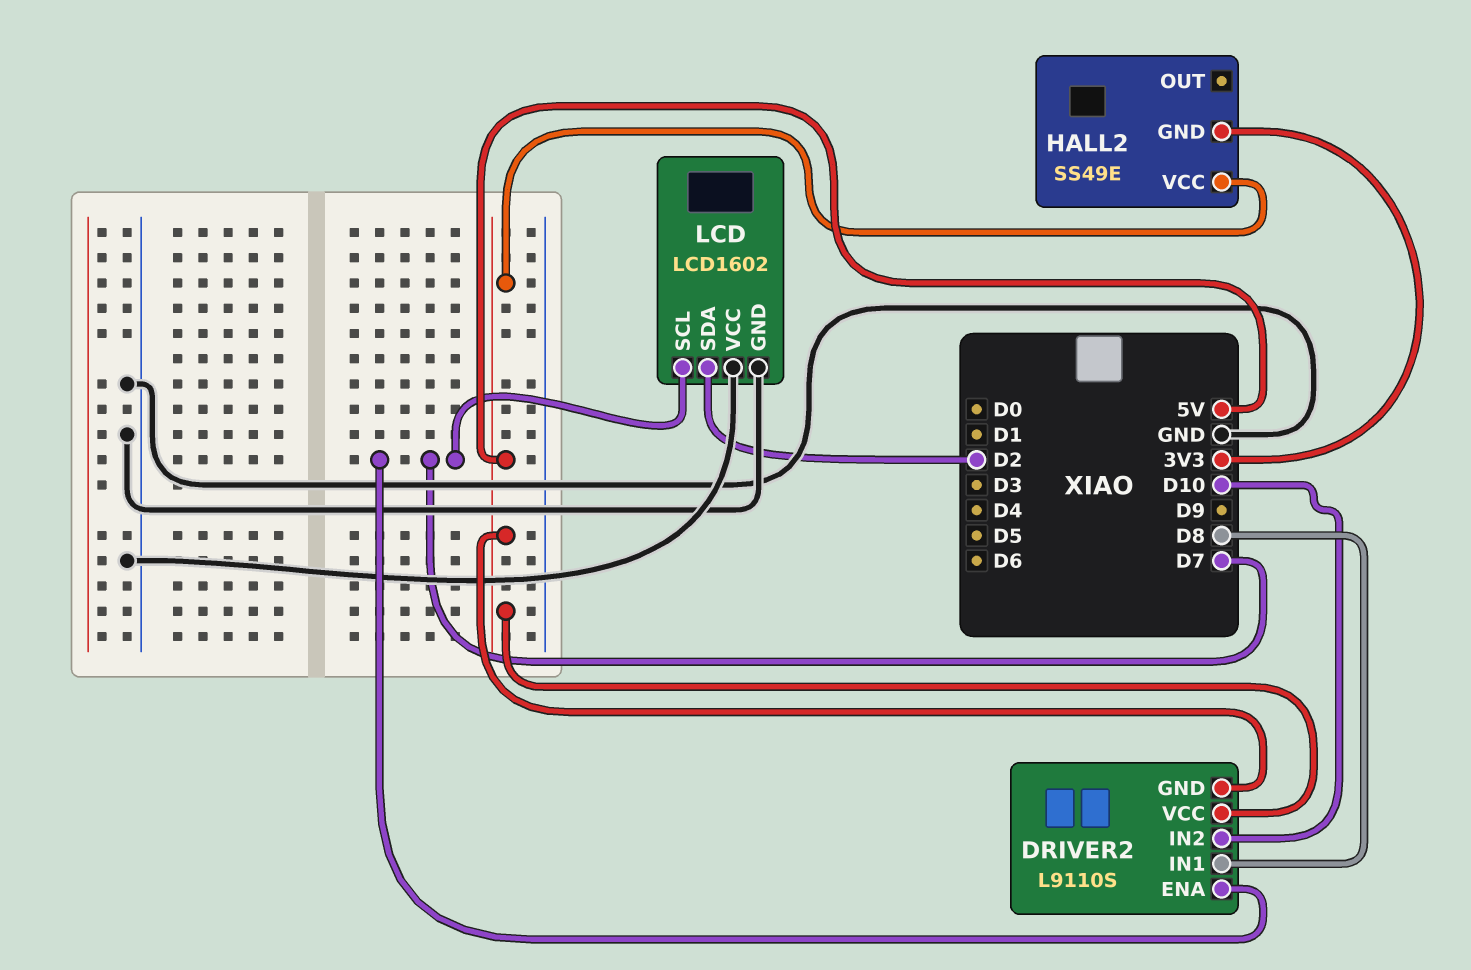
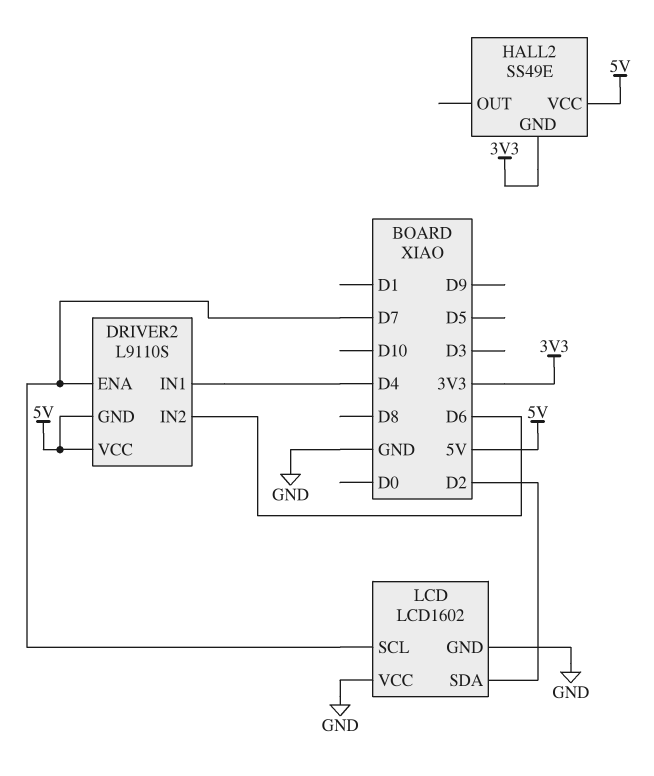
DRIVER2 pin IN1: D8 -> D4
DRIVER2 pin IN2: D10 -> D6

